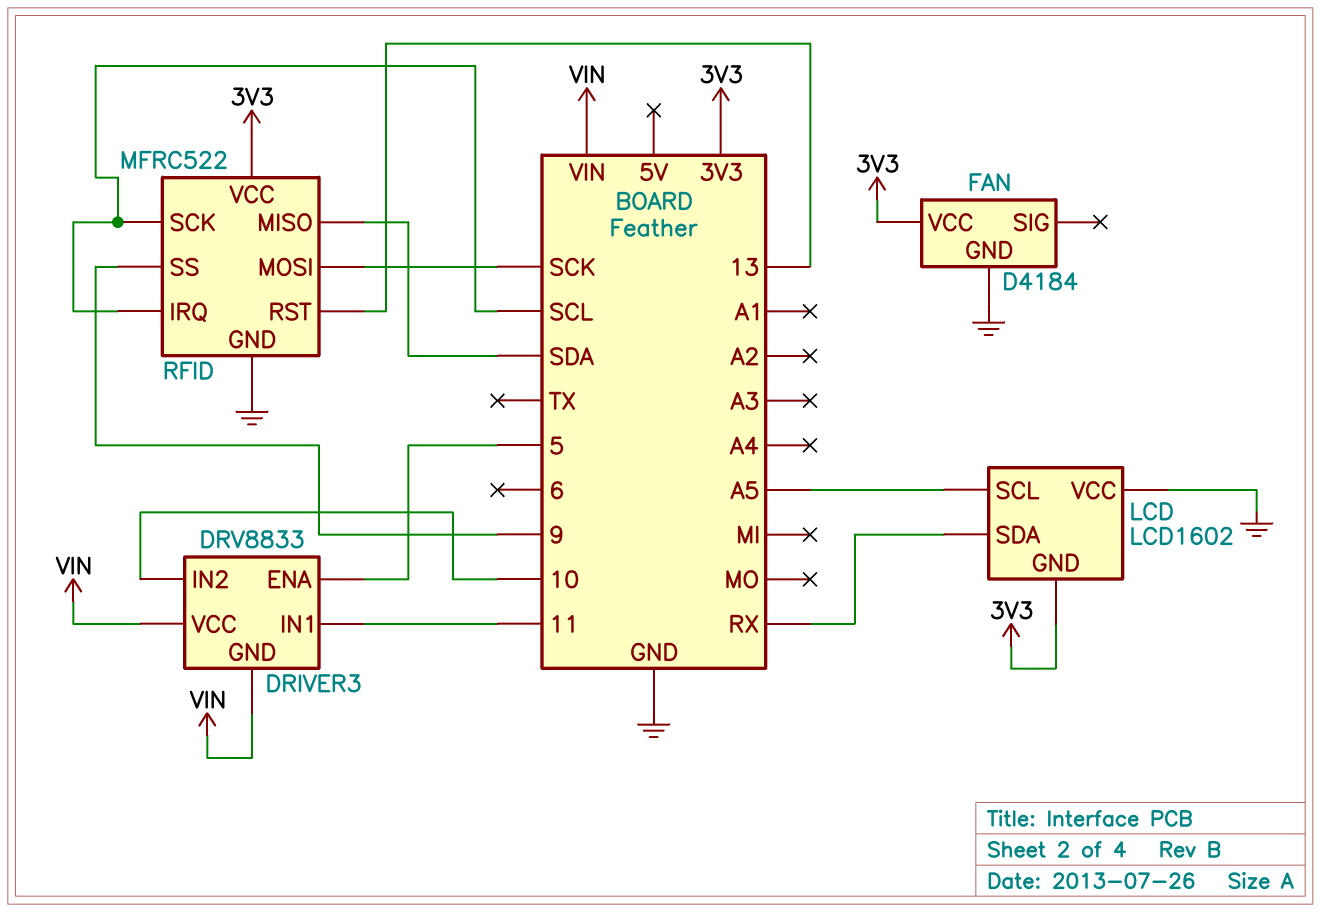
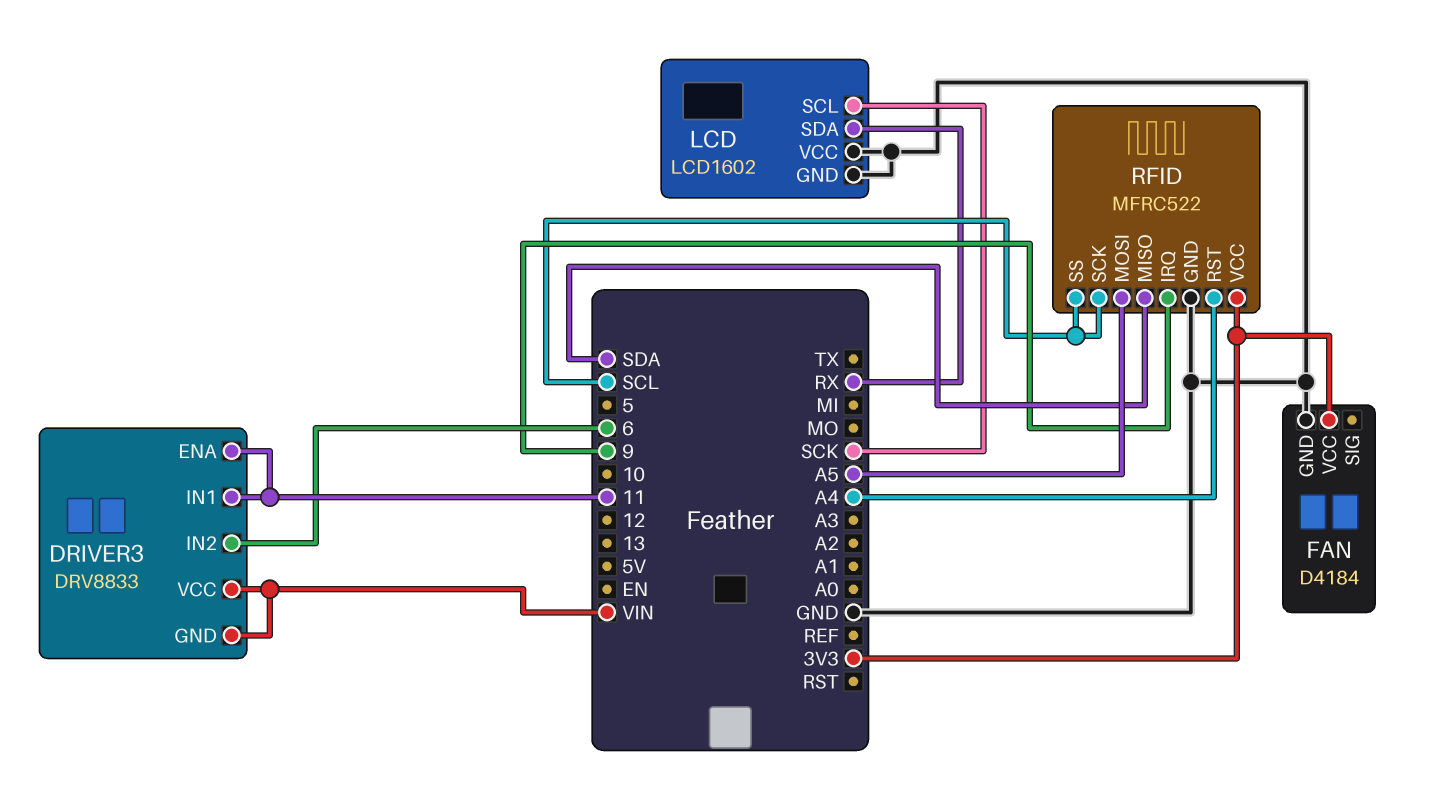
DRIVER3 pin ENA: 5 -> 11
DRIVER3 pin IN2: 10 -> 6
LCD pin GND: 3V3 -> GND
LCD pin SCL: A5 -> SCK
RFID pin IRQ: SCL -> 9
RFID pin MOSI: SCK -> A5
RFID pin RST: 13 -> A4
RFID pin SS: 9 -> SCL

